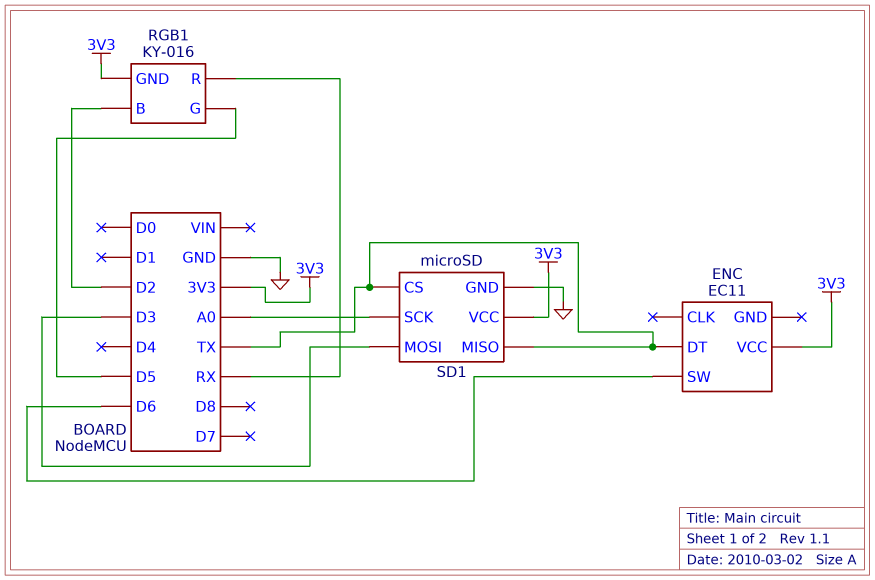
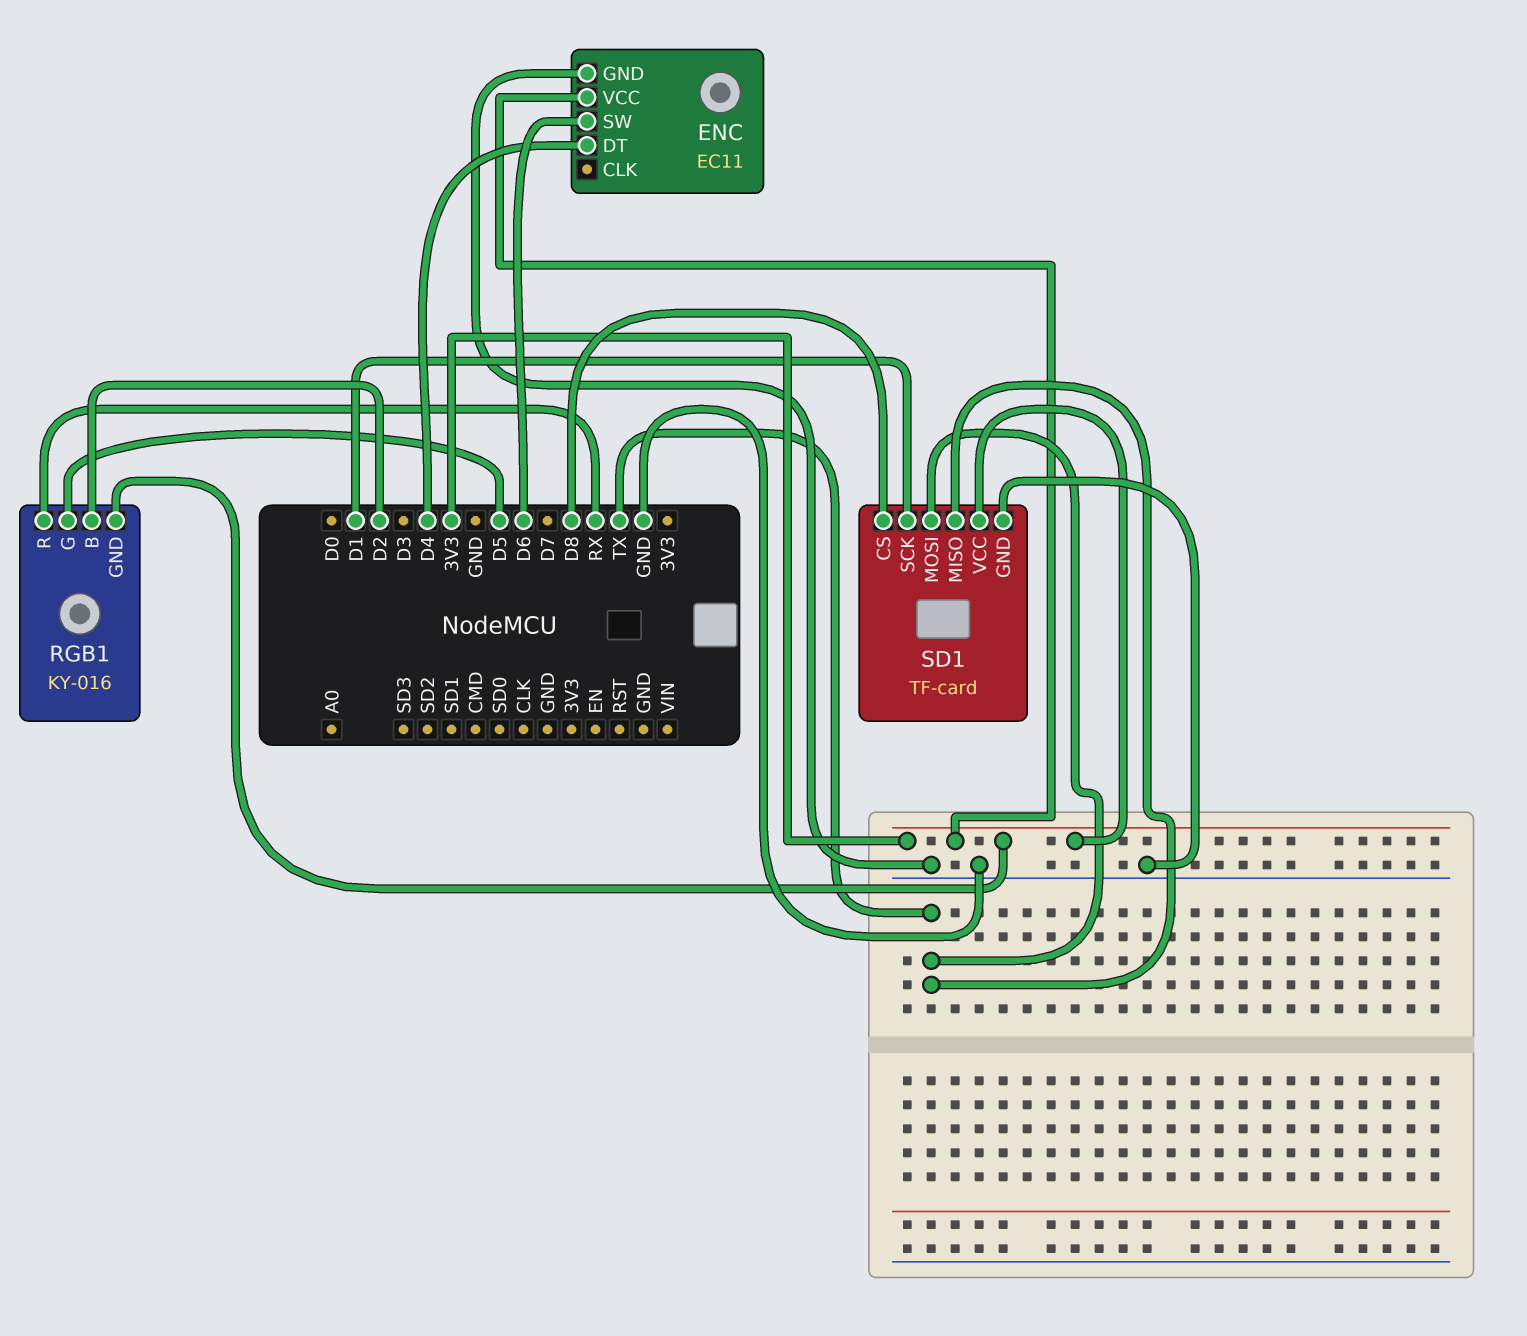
ENC pin DT: TX -> D4
ENC pin GND: none -> GND
SD1: microSD -> TF-card
SD1 pin CS: TX -> D8
SD1 pin MOSI: D3 -> TX
SD1 pin SCK: A0 -> D1

